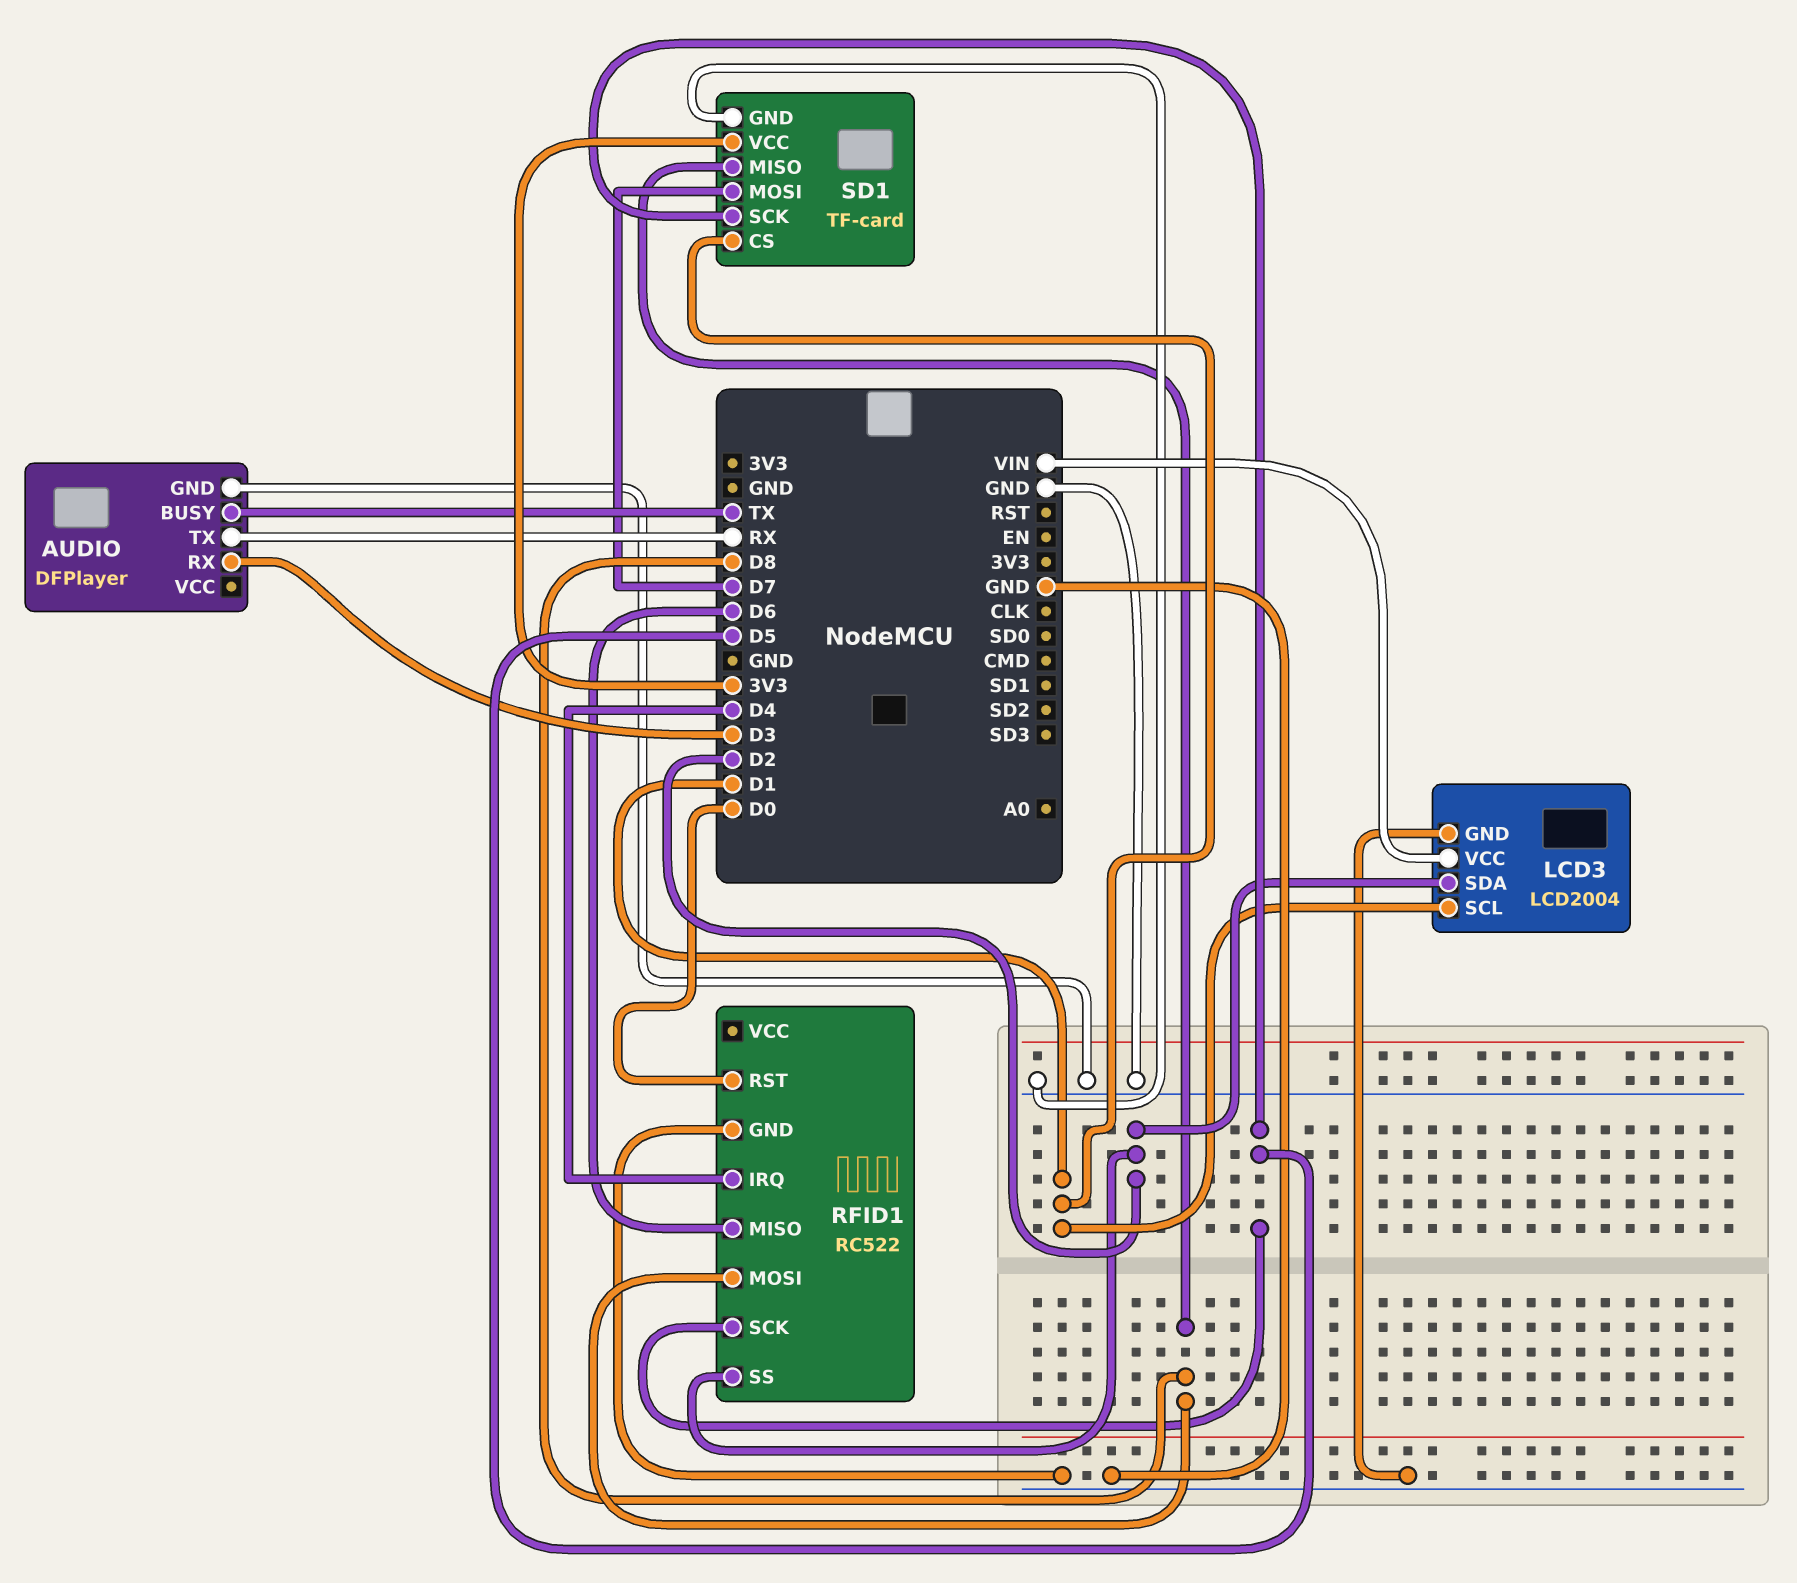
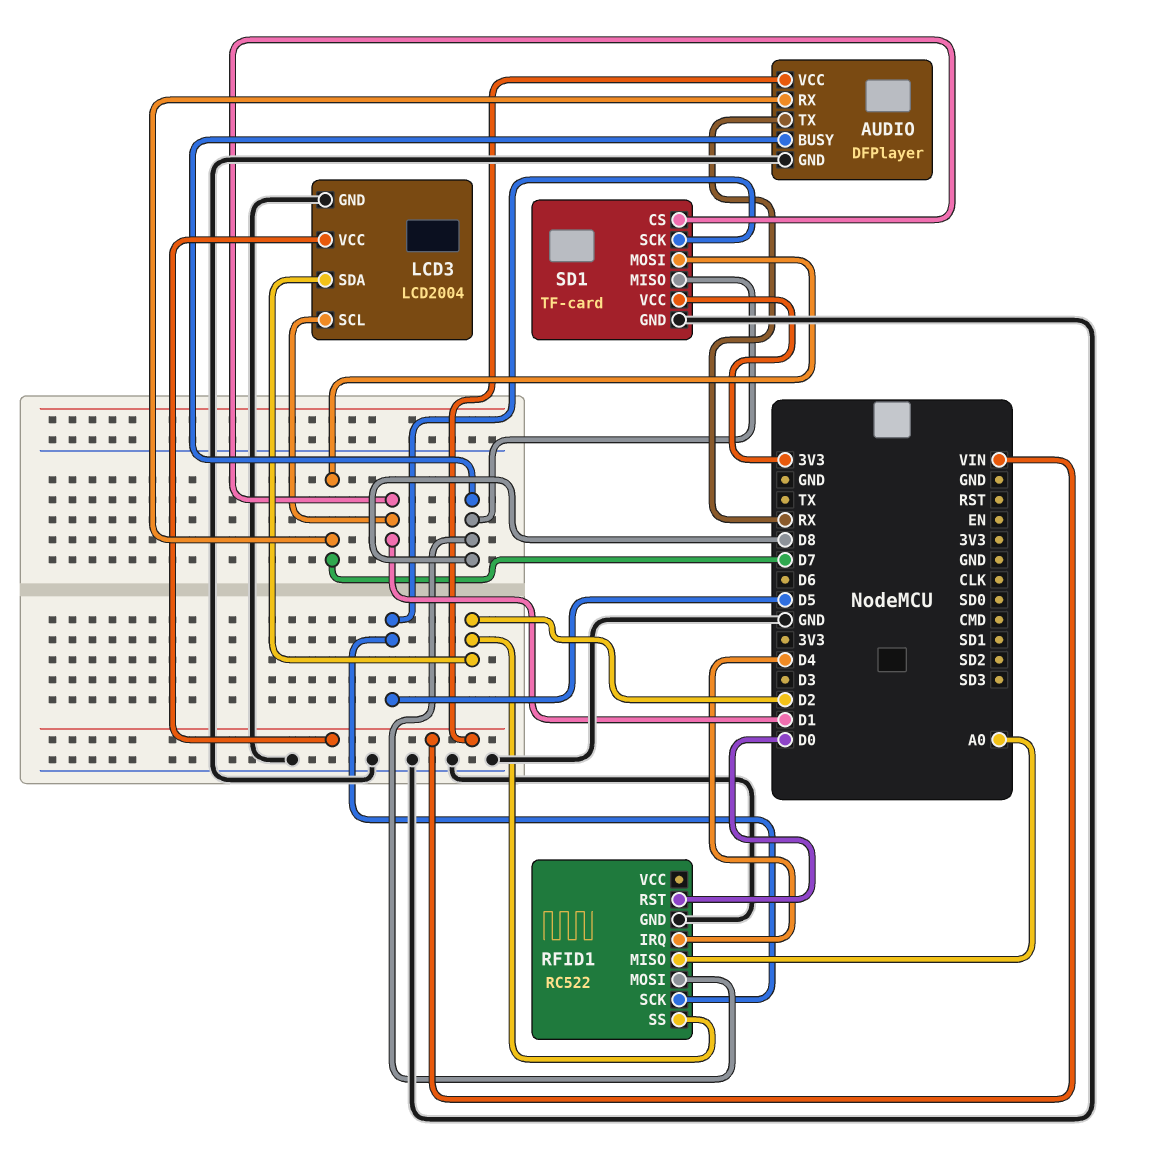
AUDIO pin BUSY: TX -> D8
AUDIO pin RX: D3 -> D7
AUDIO pin VCC: none -> VIN
RFID1 pin MISO: D6 -> A0

